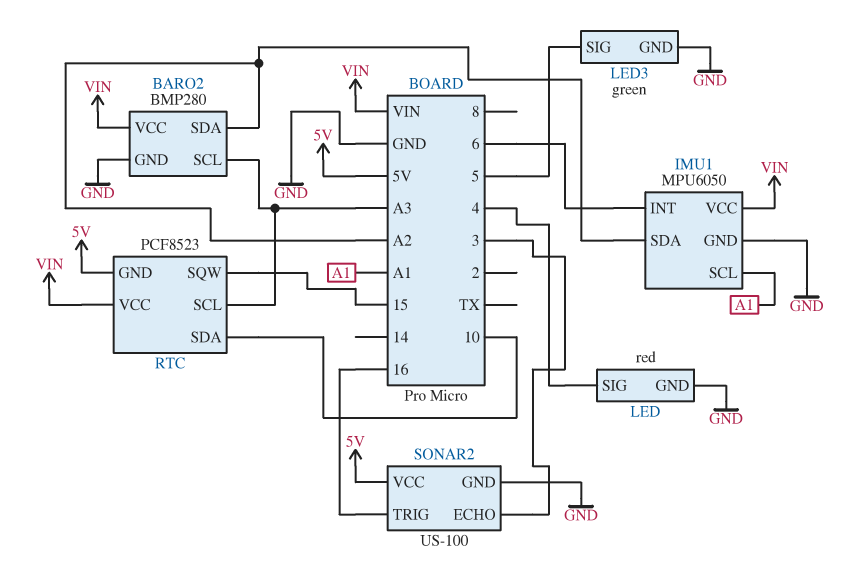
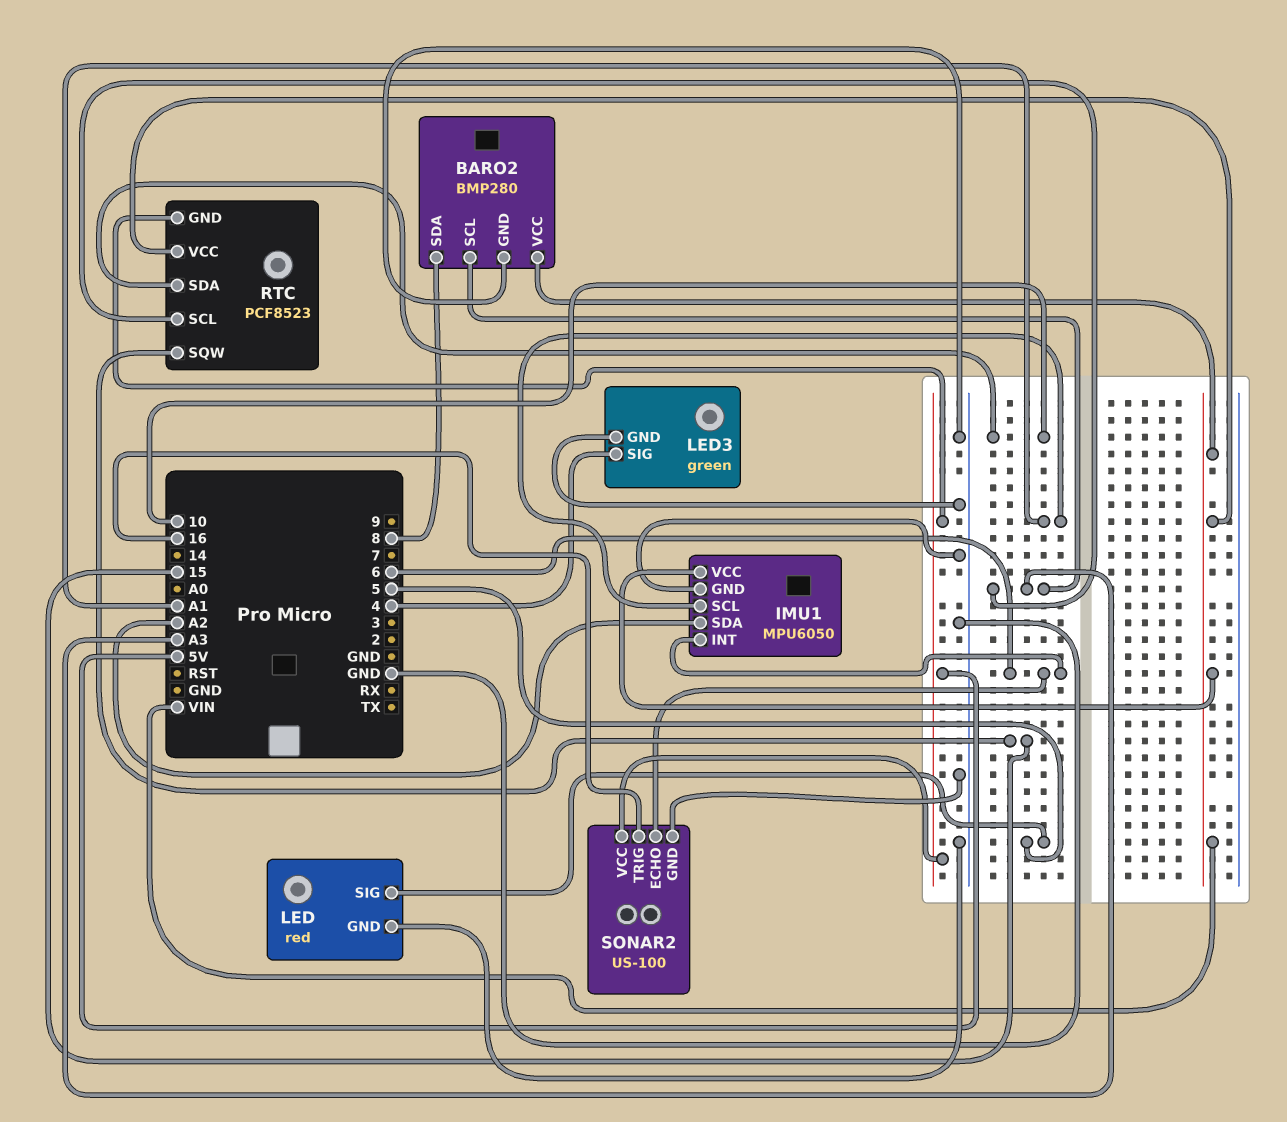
BARO2 pin SDA: A2 -> 8
LED pin SIG: 4 -> 5
LED3 pin SIG: 5 -> 4
SONAR2 pin ECHO: 3 -> 6

